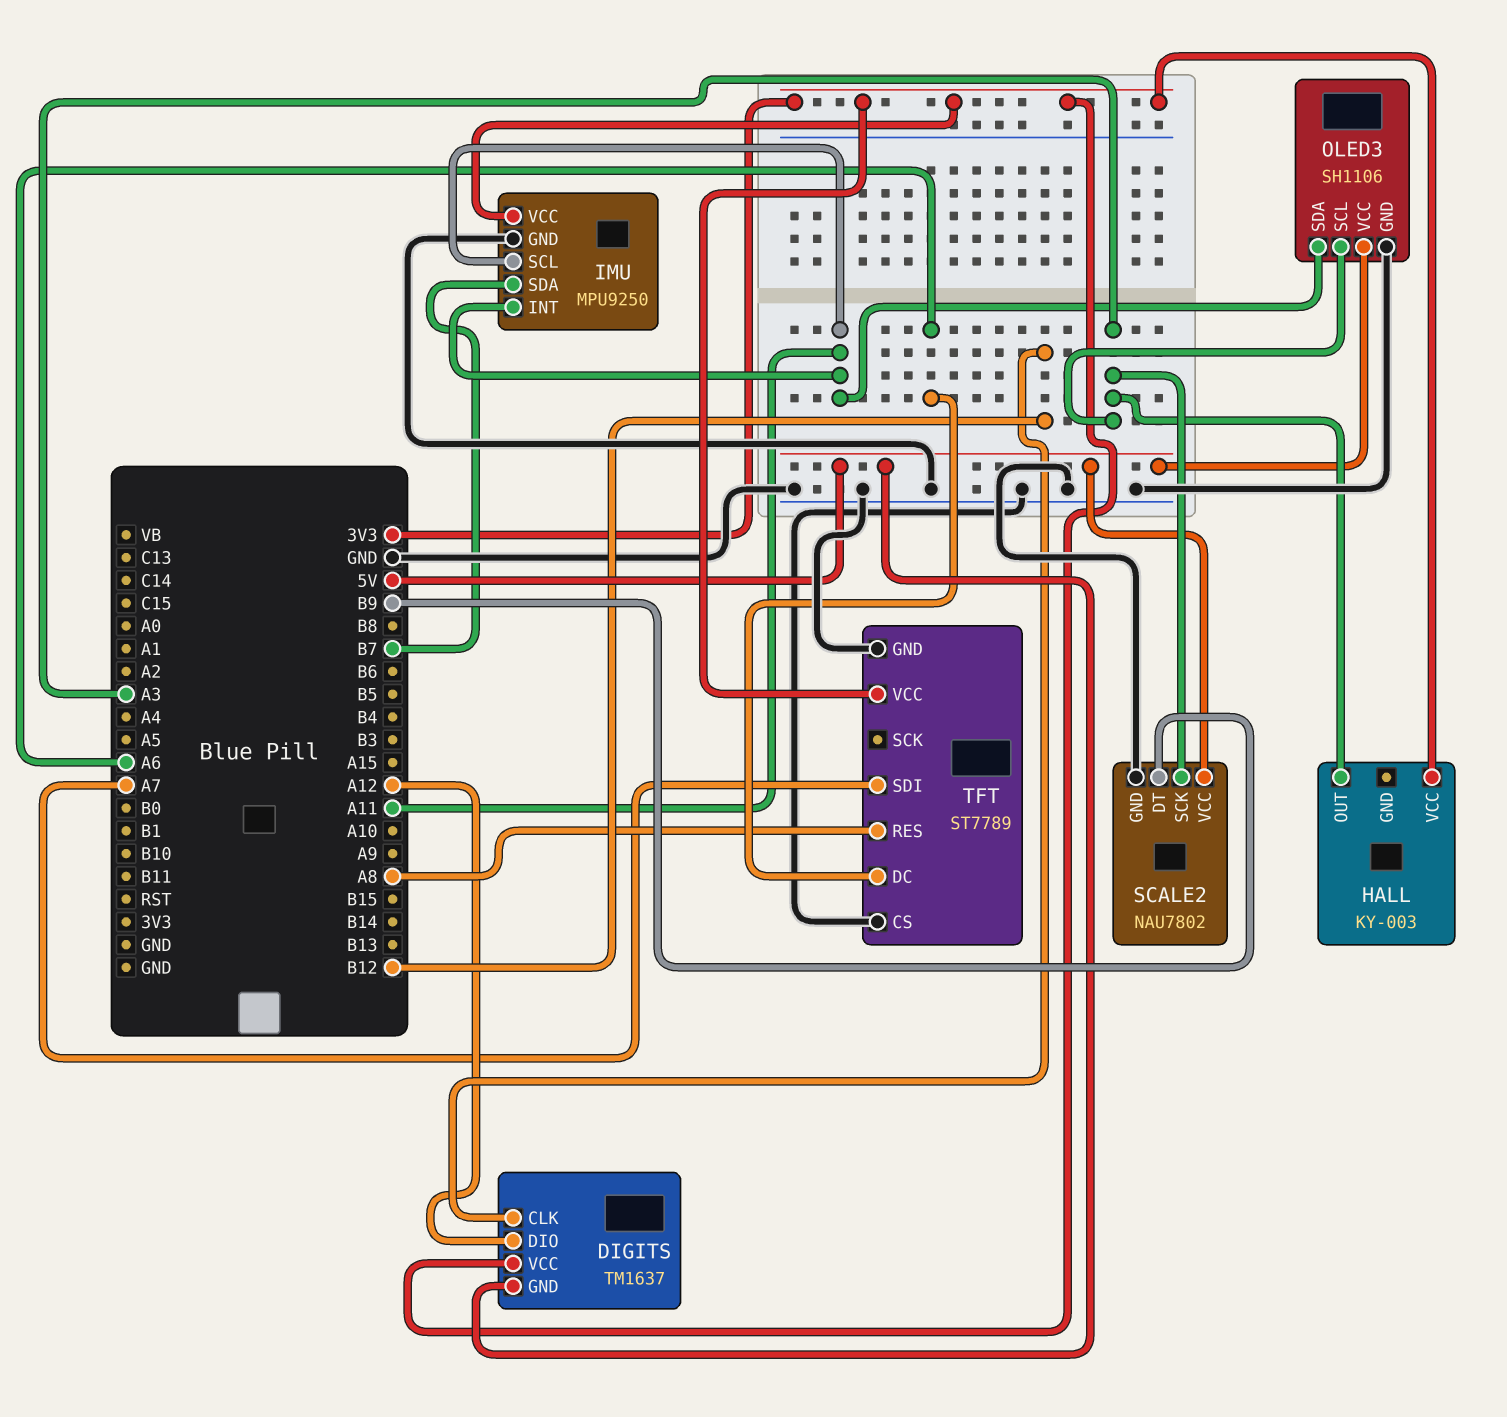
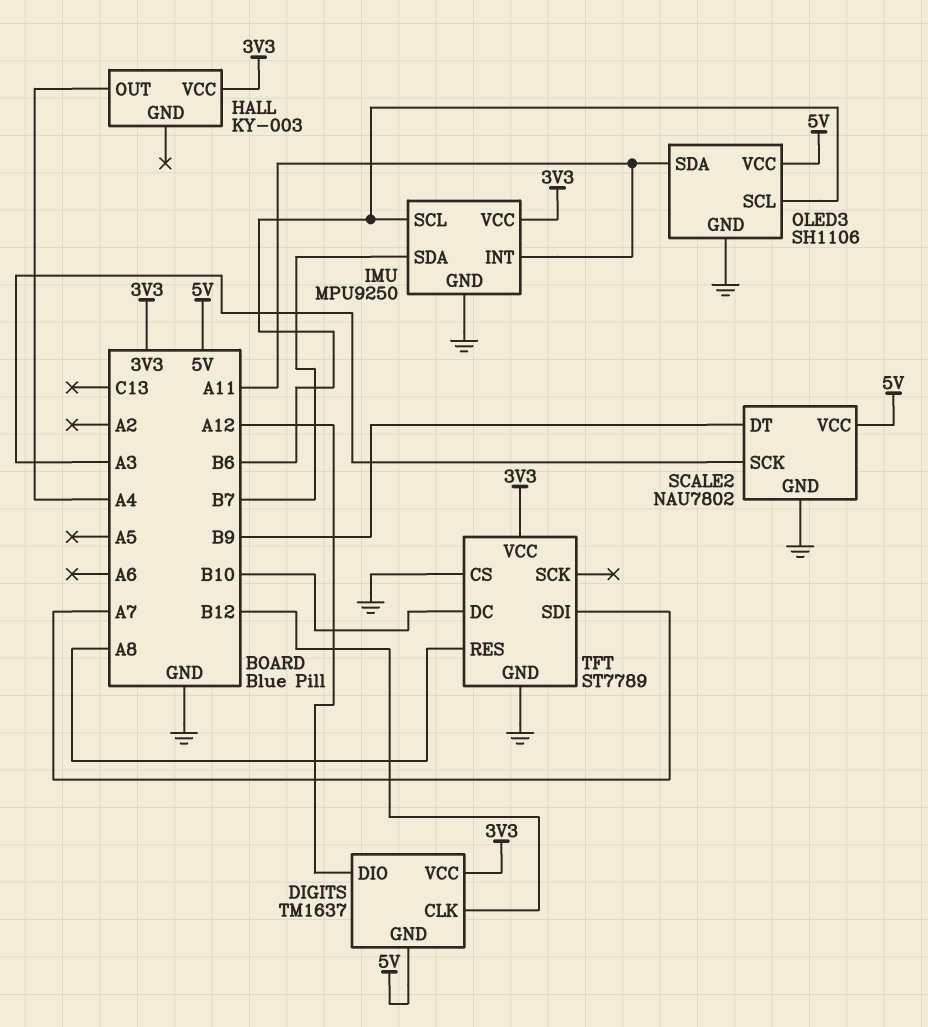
HALL pin OUT: A3 -> A4
IMU pin SCL: A11 -> B6
OLED3 pin SCL: A3 -> B6
TFT pin DC: A6 -> B10

